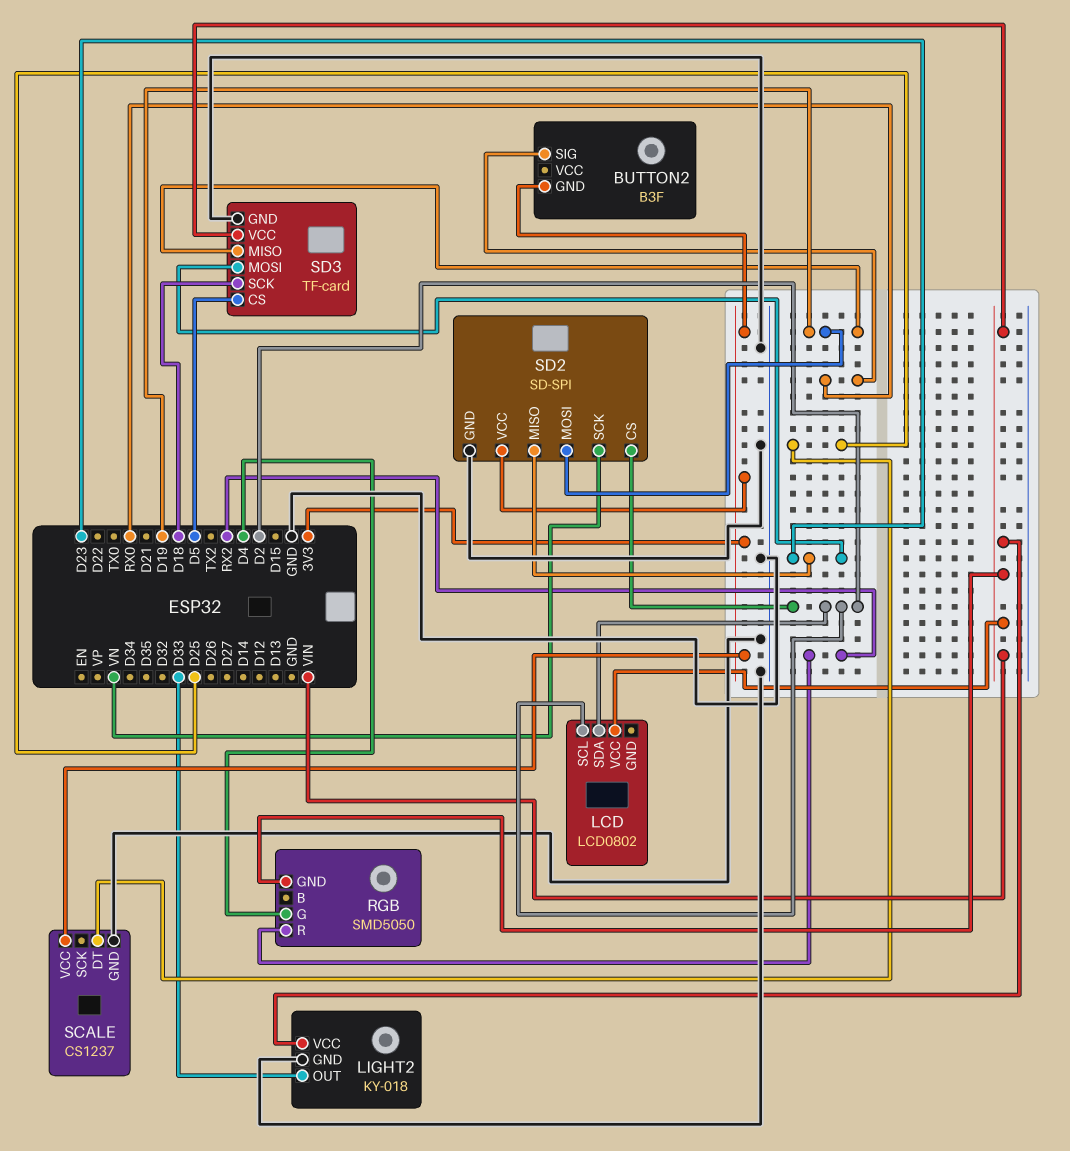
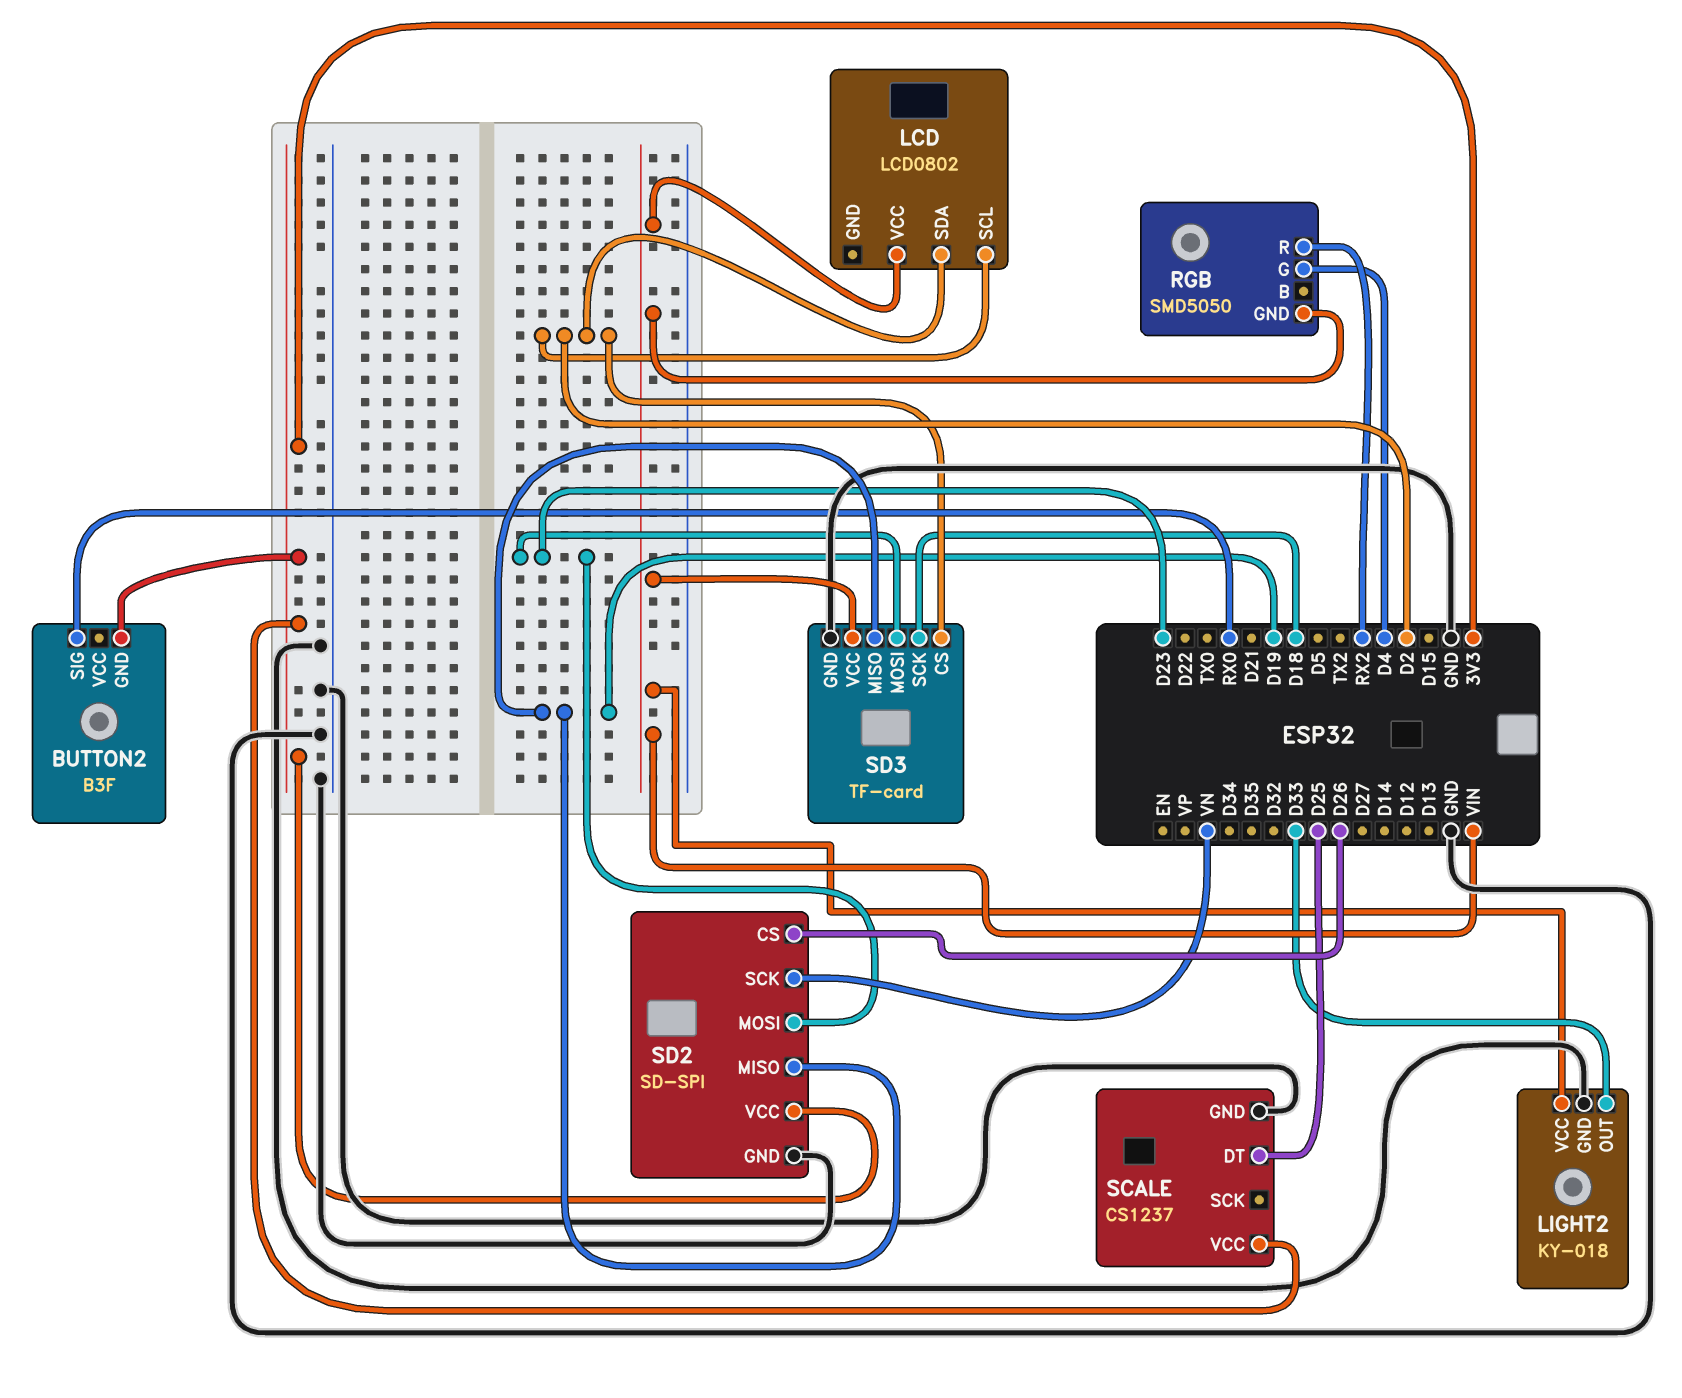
SD2 pin CS: D2 -> D26
SD2 pin MISO: D23 -> D19
SD2 pin MOSI: D19 -> D23
SD3 pin CS: D5 -> D2

